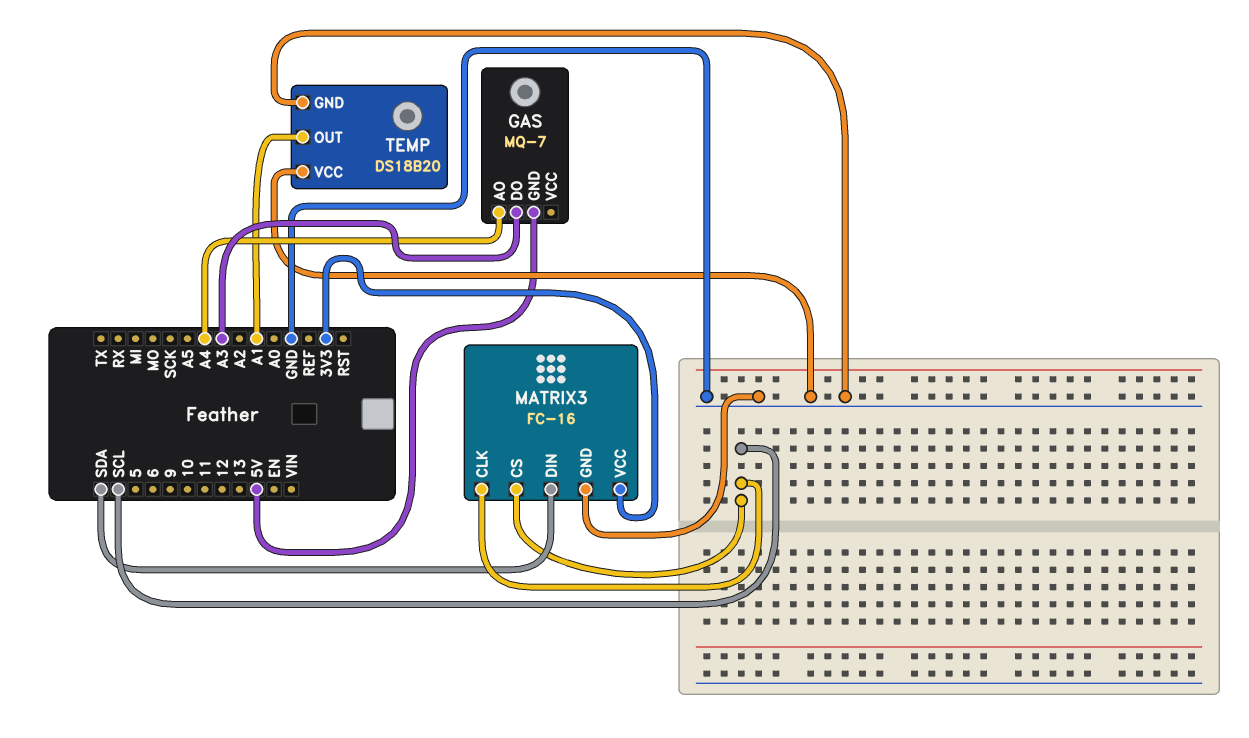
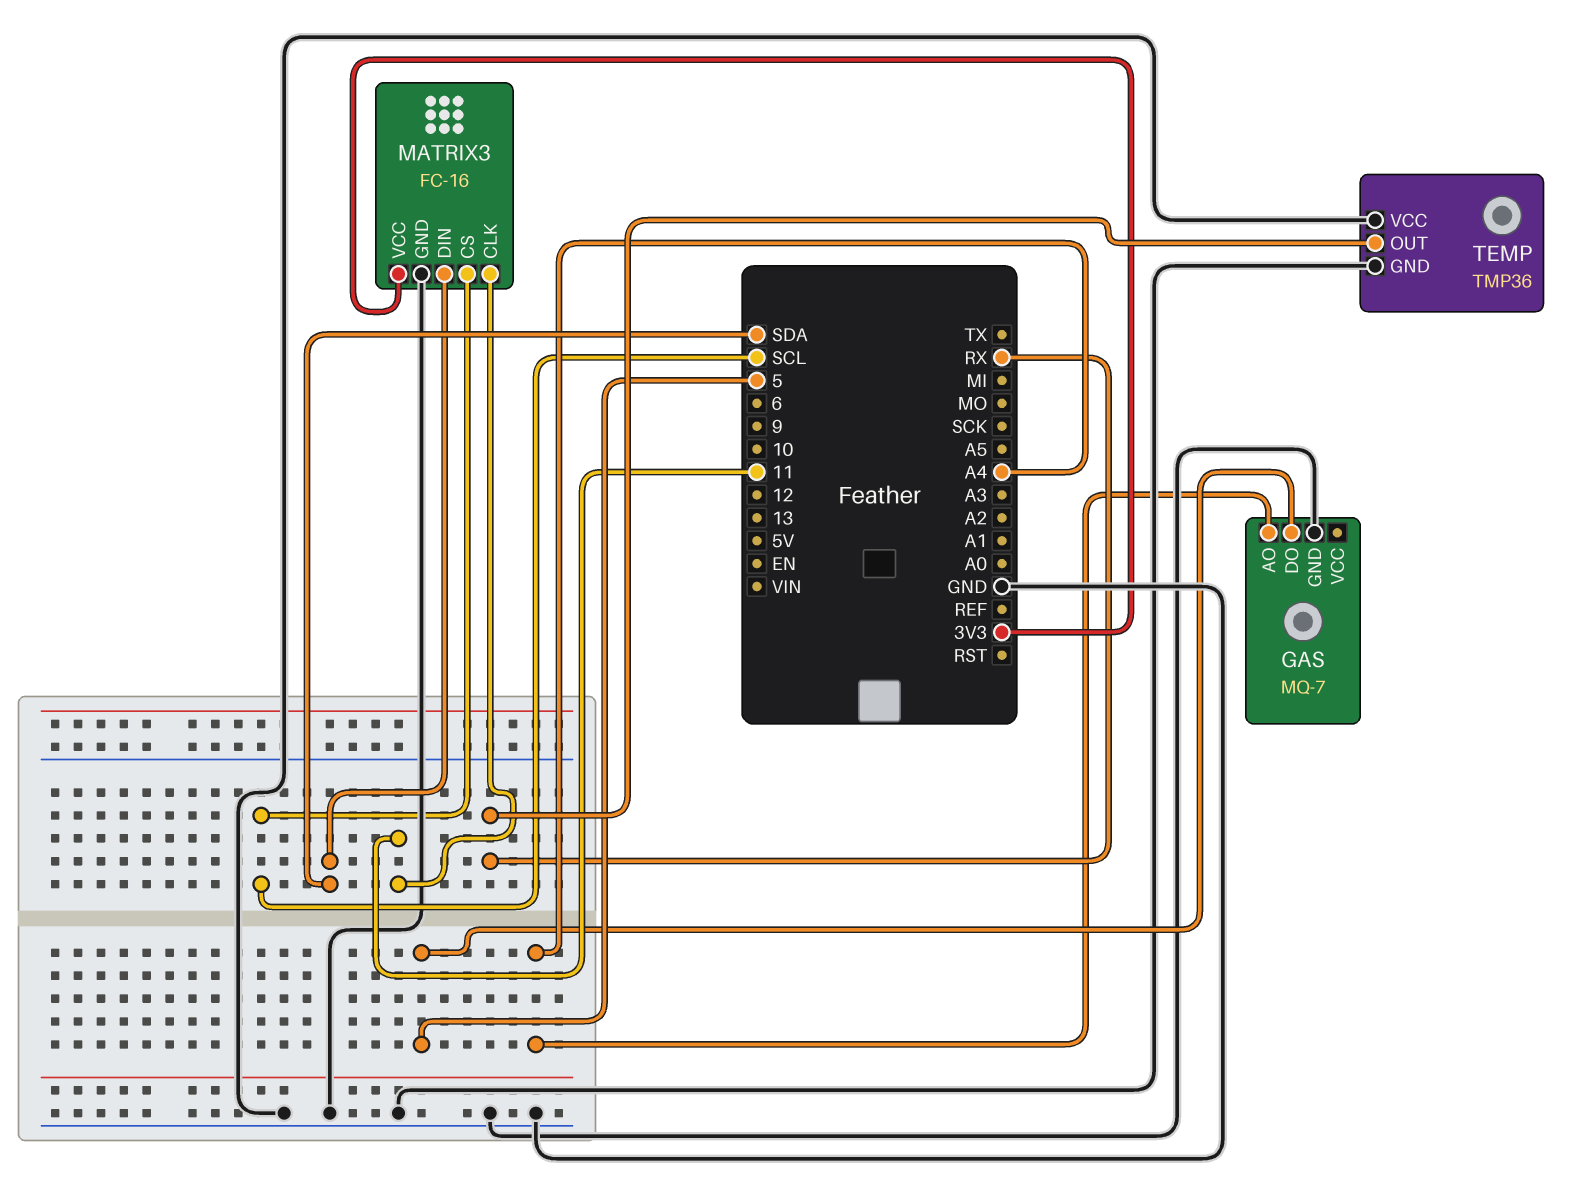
GAS pin DO: A3 -> 5
GAS pin GND: 5V -> GND
MATRIX3 pin CLK: SCL -> 11
TEMP: DS18B20 -> TMP36
TEMP pin OUT: A1 -> RX

